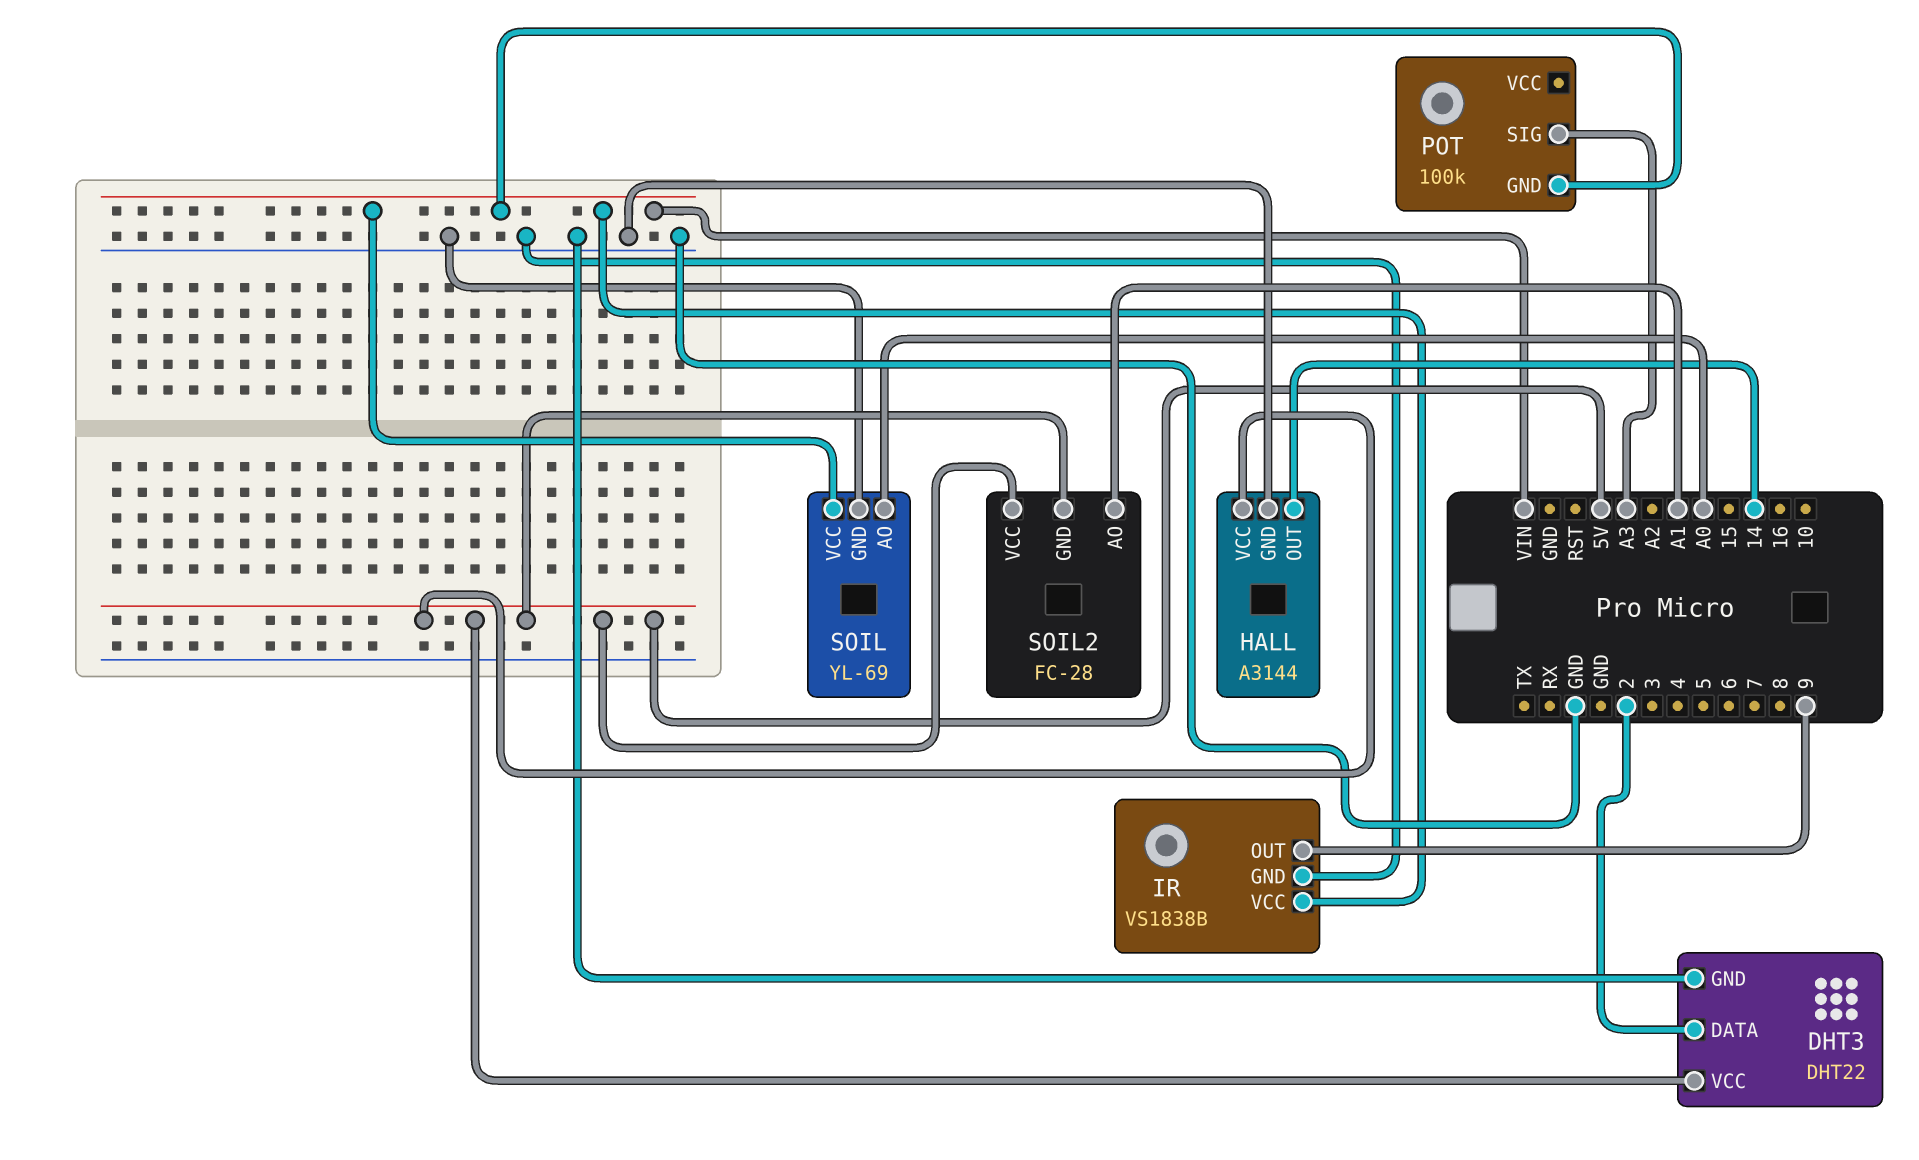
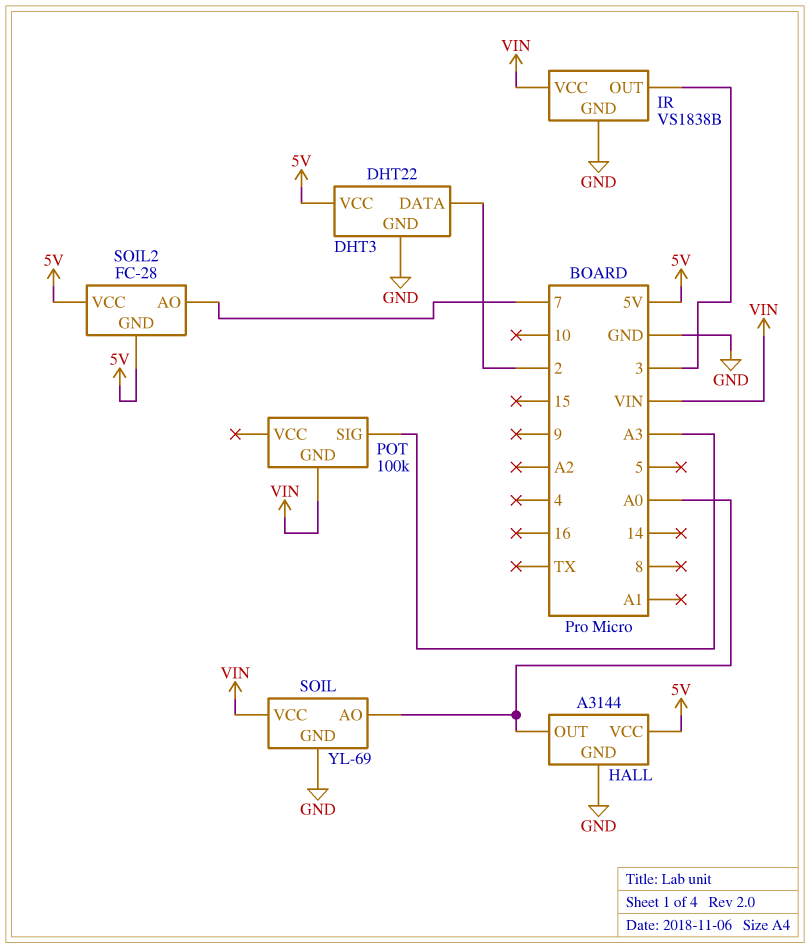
HALL pin OUT: 14 -> A0
IR pin OUT: 9 -> 3
SOIL2 pin AO: A1 -> 7

